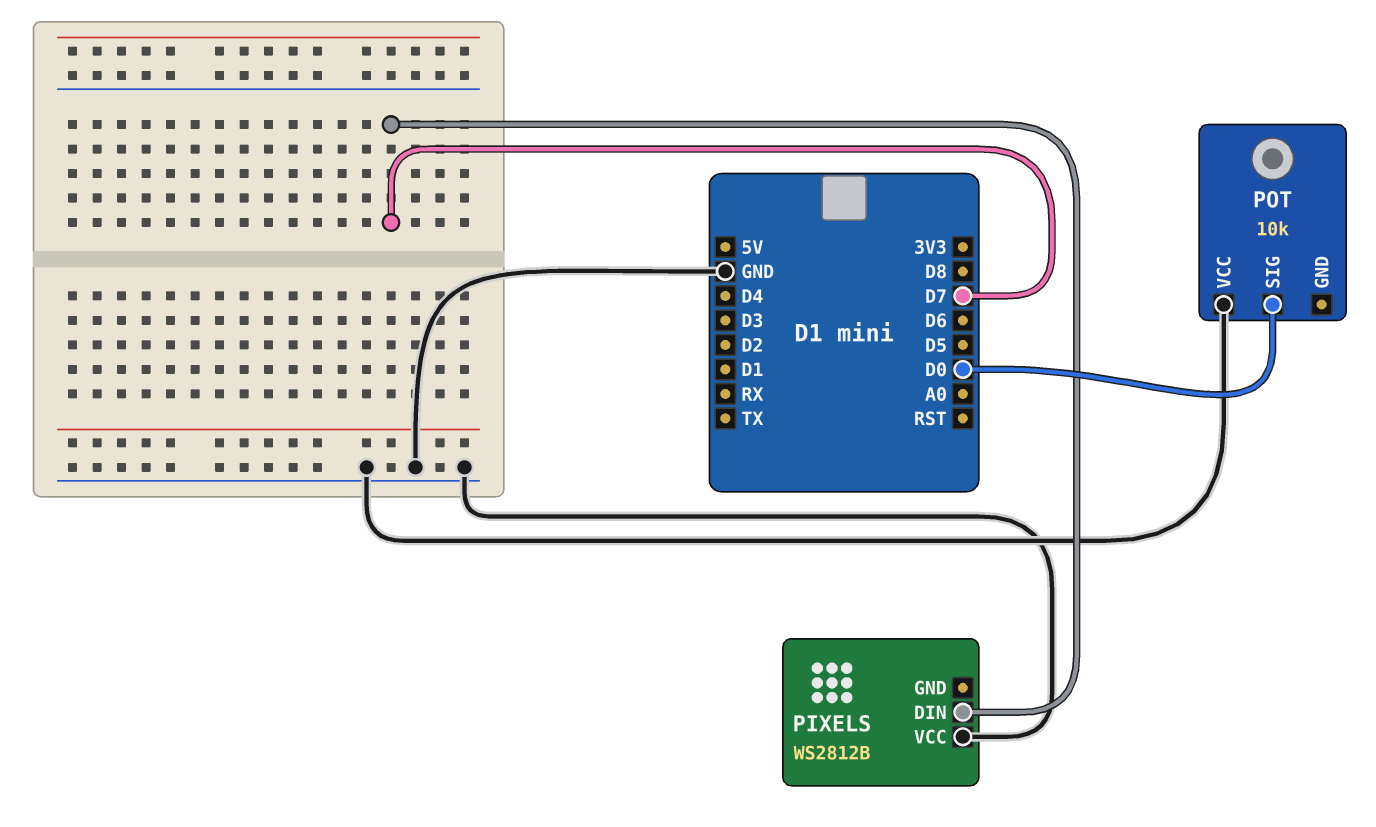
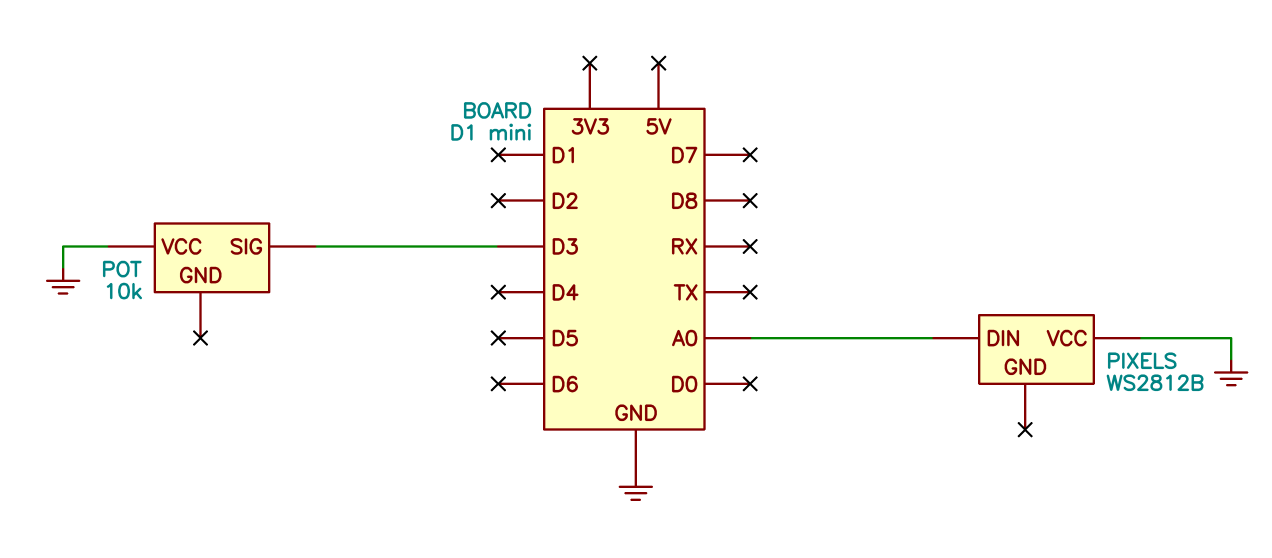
PIXELS pin DIN: D7 -> A0
POT pin SIG: D0 -> D3

